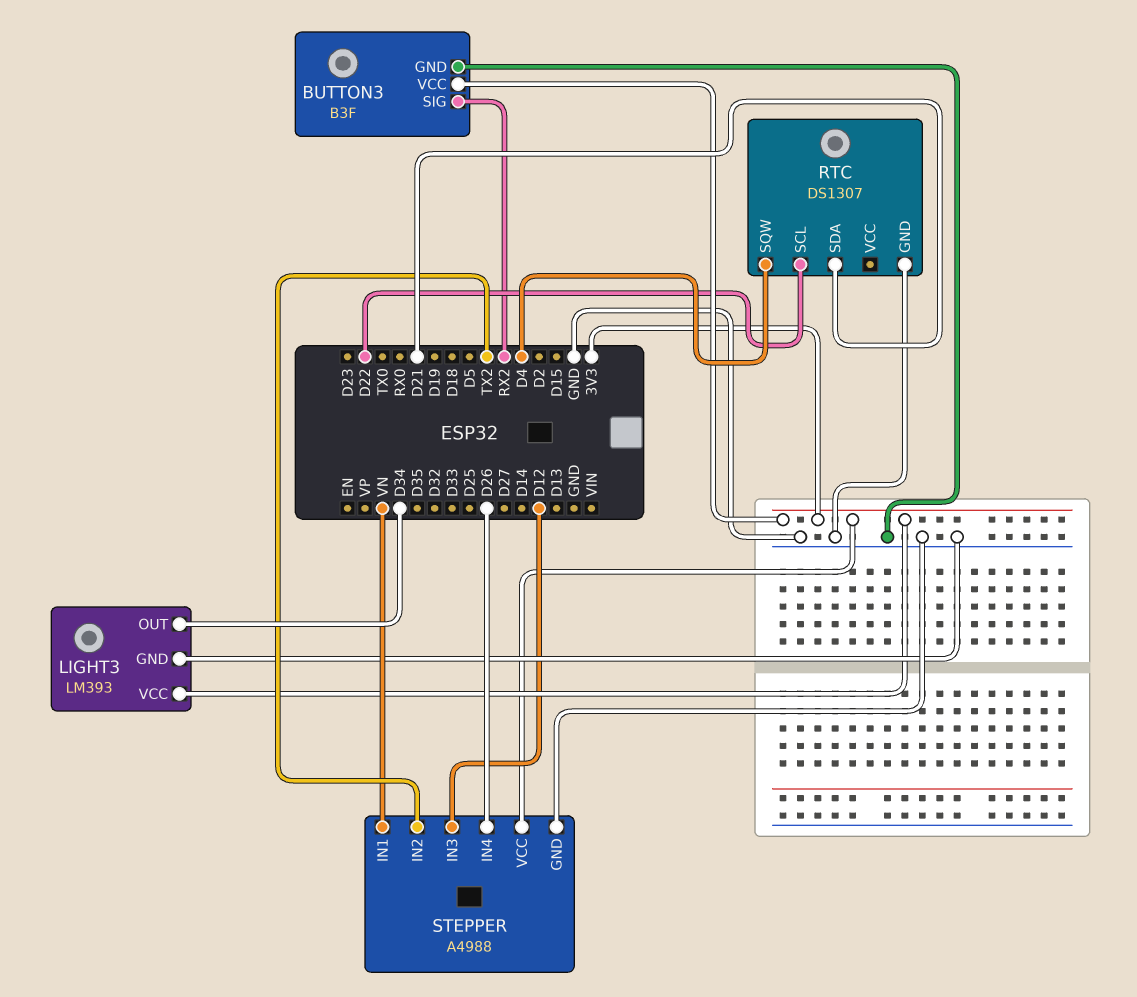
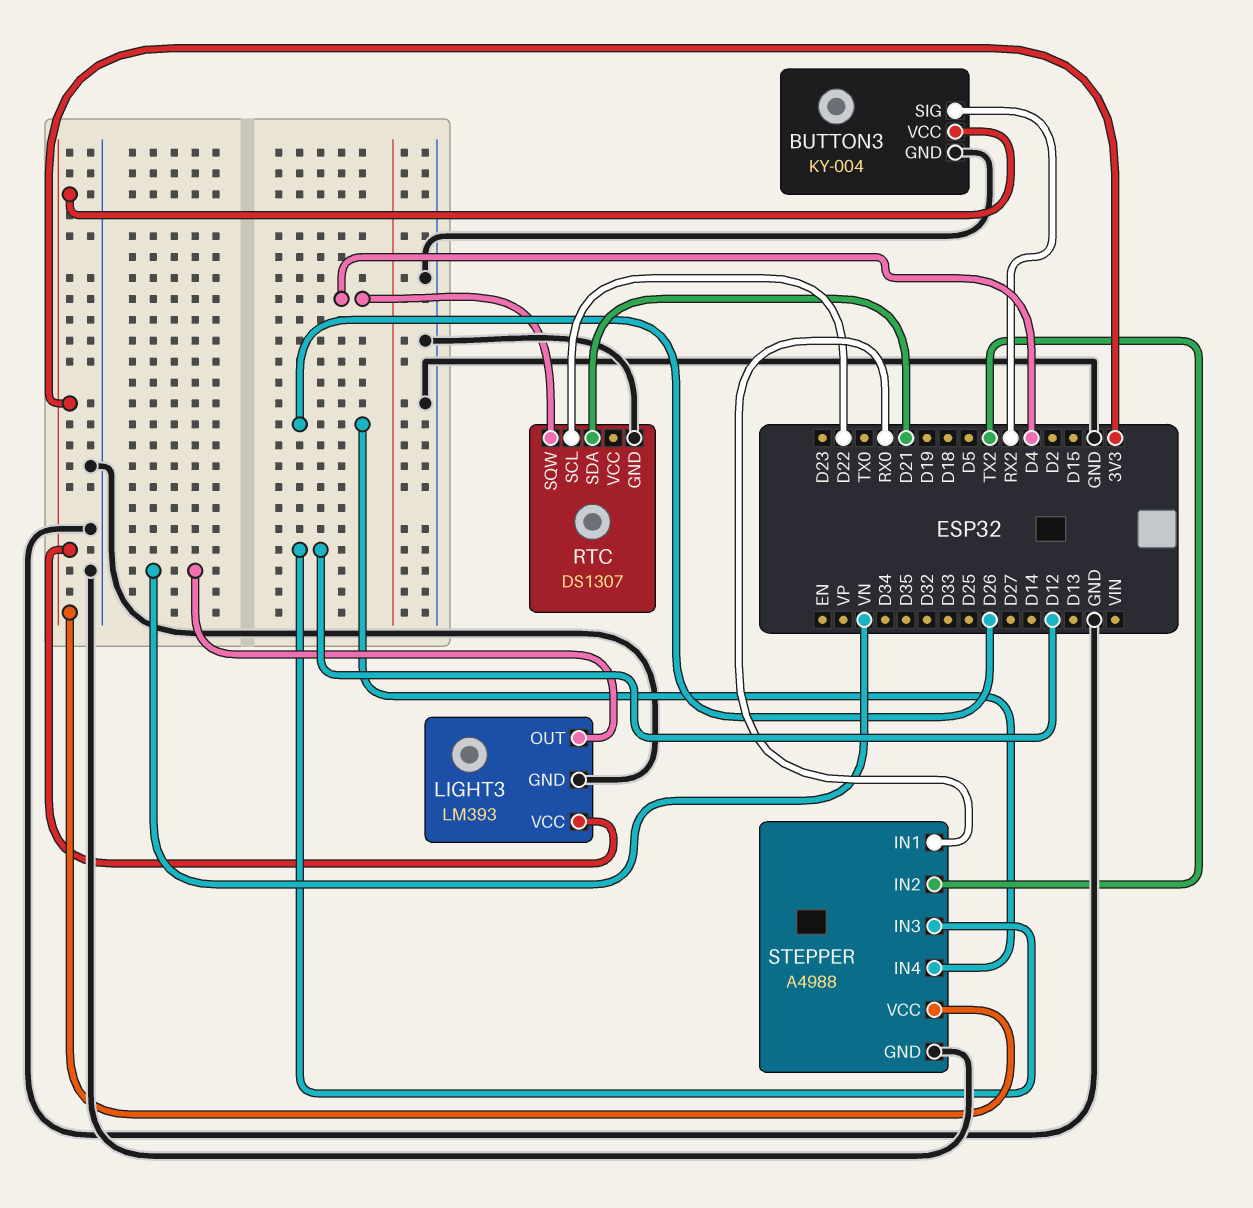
BUTTON3: B3F -> KY-004
LIGHT3 pin OUT: D34 -> VN
STEPPER pin IN1: VN -> RX0

